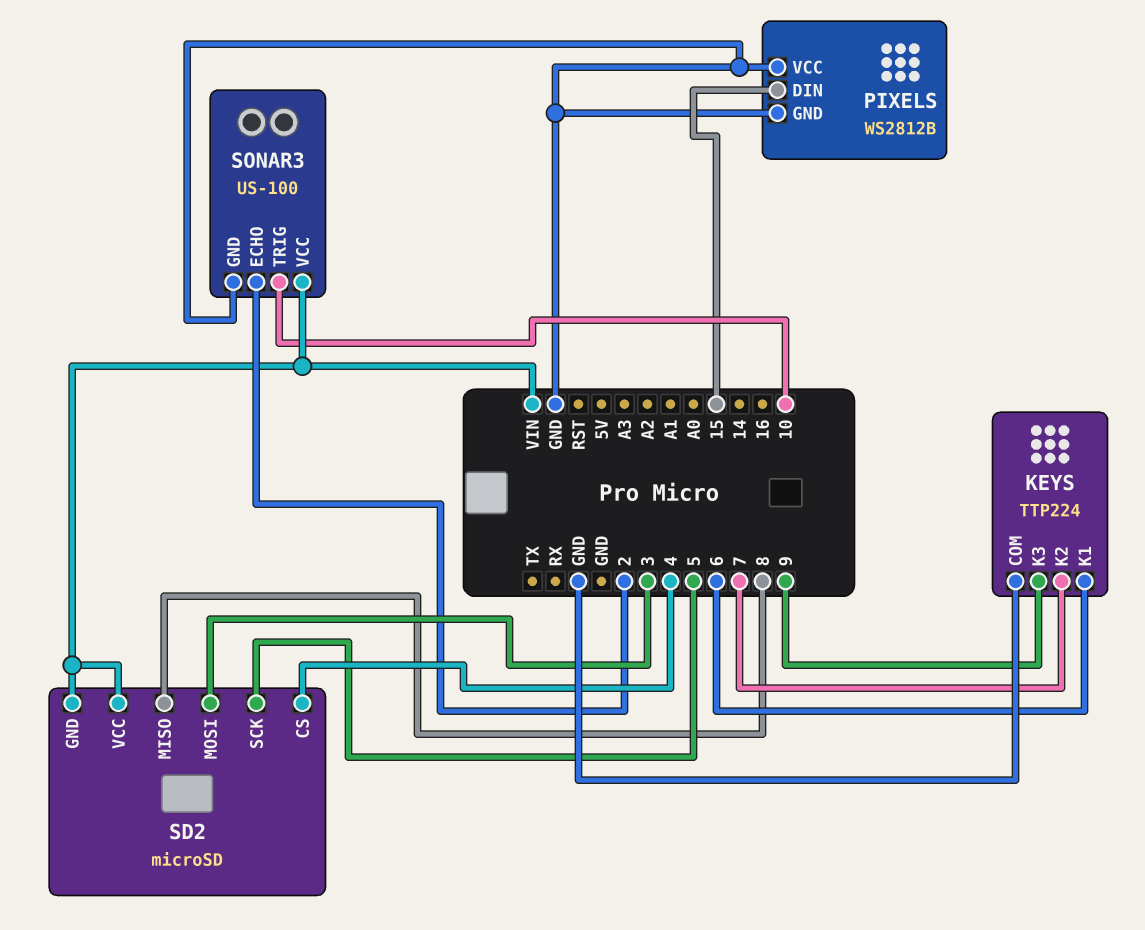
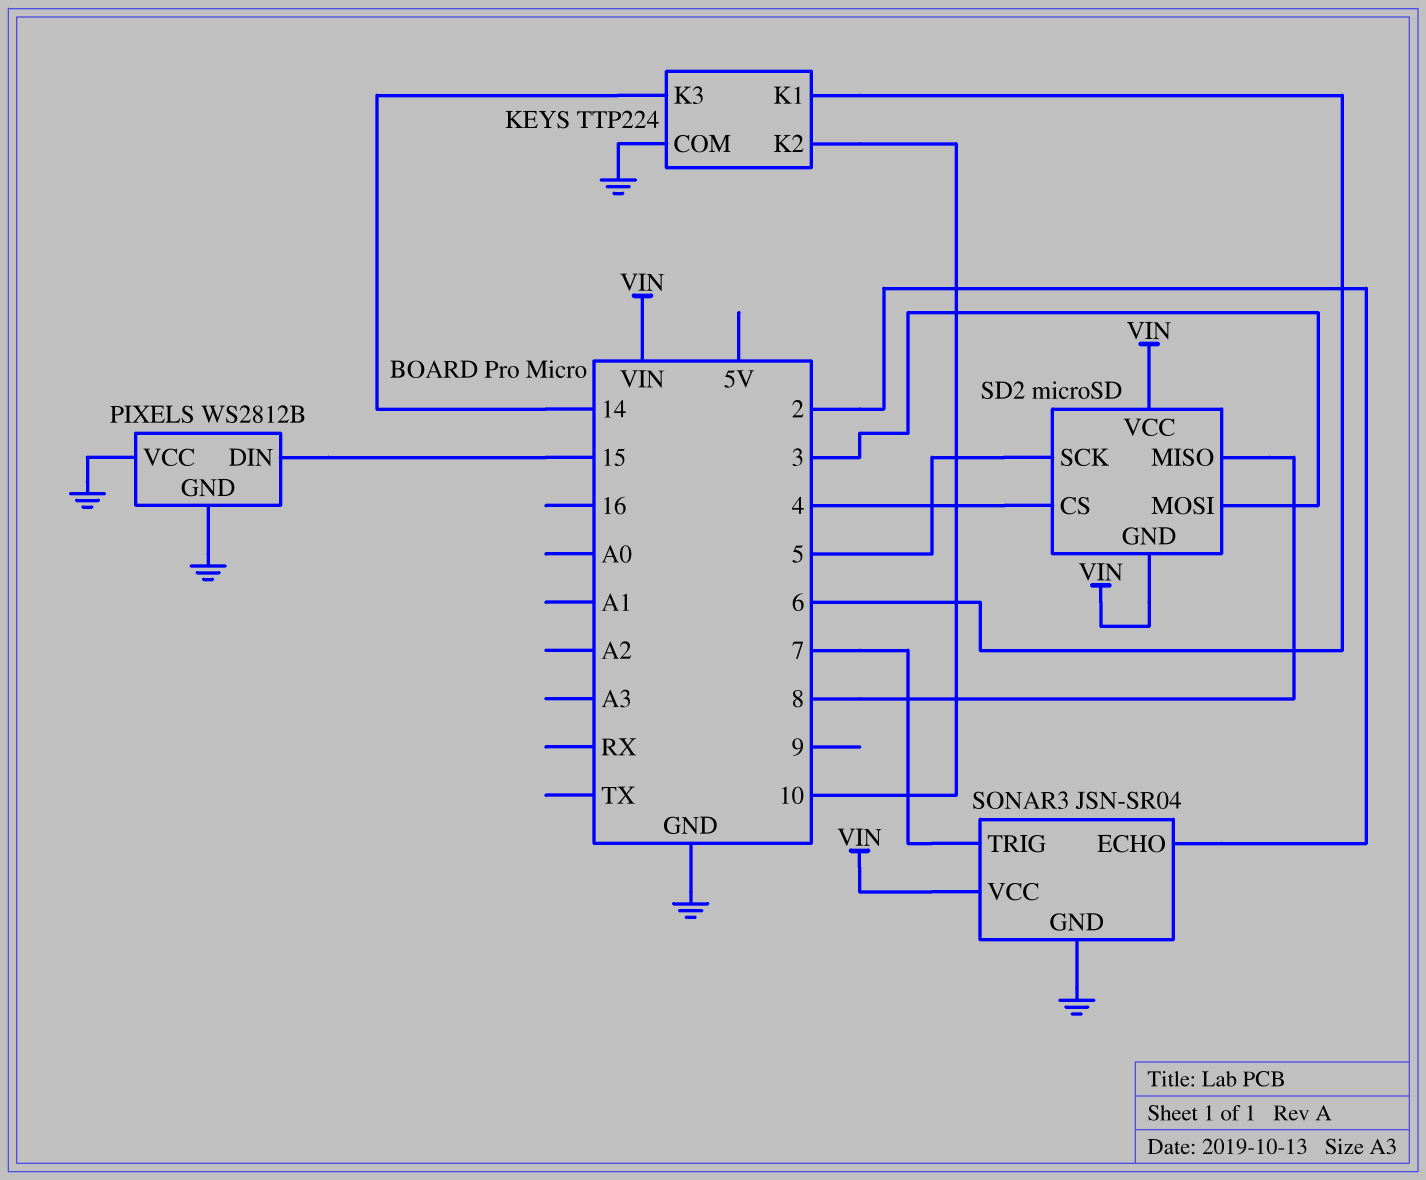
KEYS pin K2: 7 -> 10
KEYS pin K3: 9 -> 14
SONAR3: US-100 -> JSN-SR04
SONAR3 pin TRIG: 10 -> 7

